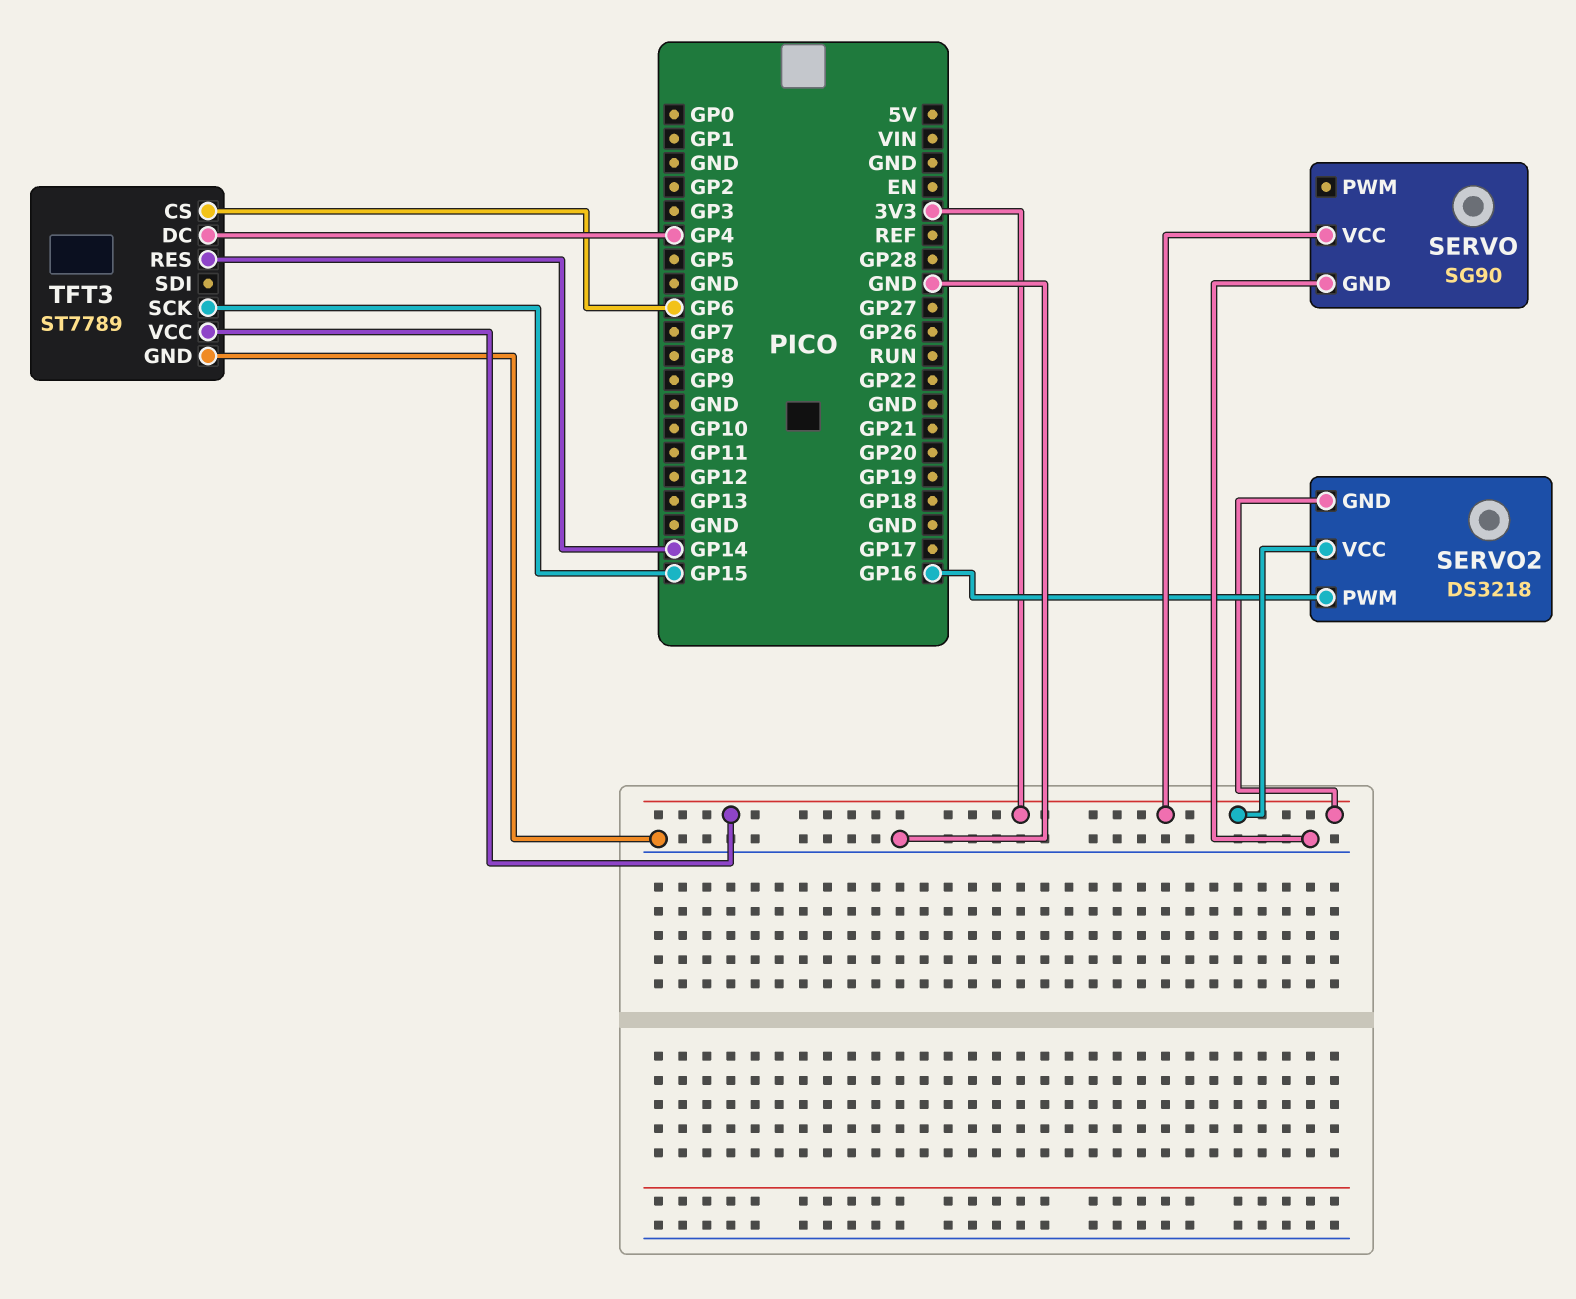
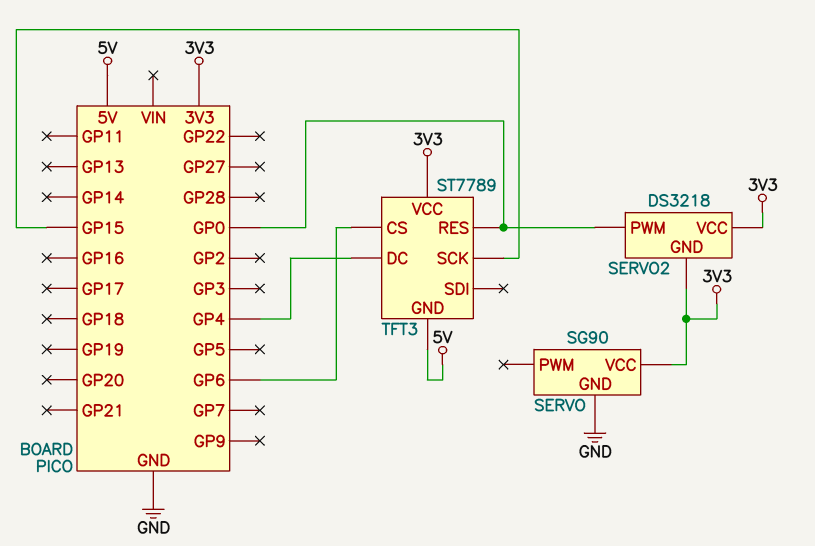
SERVO2 pin PWM: GP16 -> GP0
TFT3 pin GND: GND -> 5V
TFT3 pin RES: GP14 -> GP0

